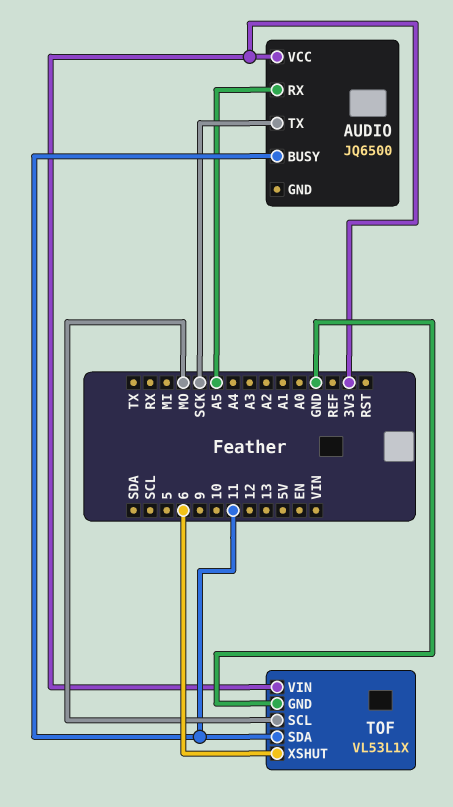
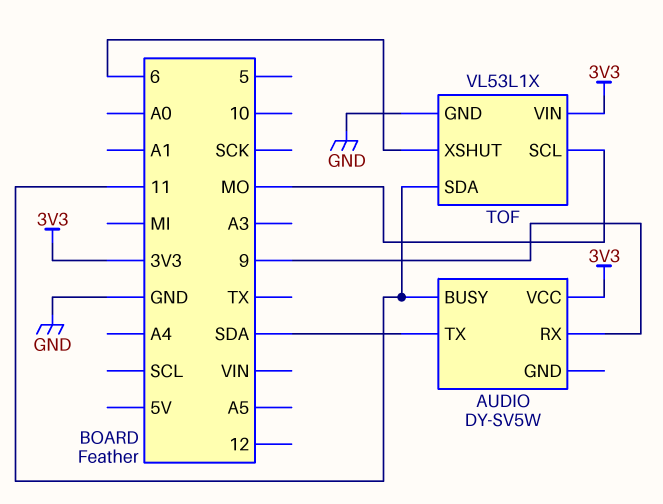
AUDIO: JQ6500 -> DY-SV5W
AUDIO pin RX: A5 -> 9
AUDIO pin TX: SCK -> SDA

